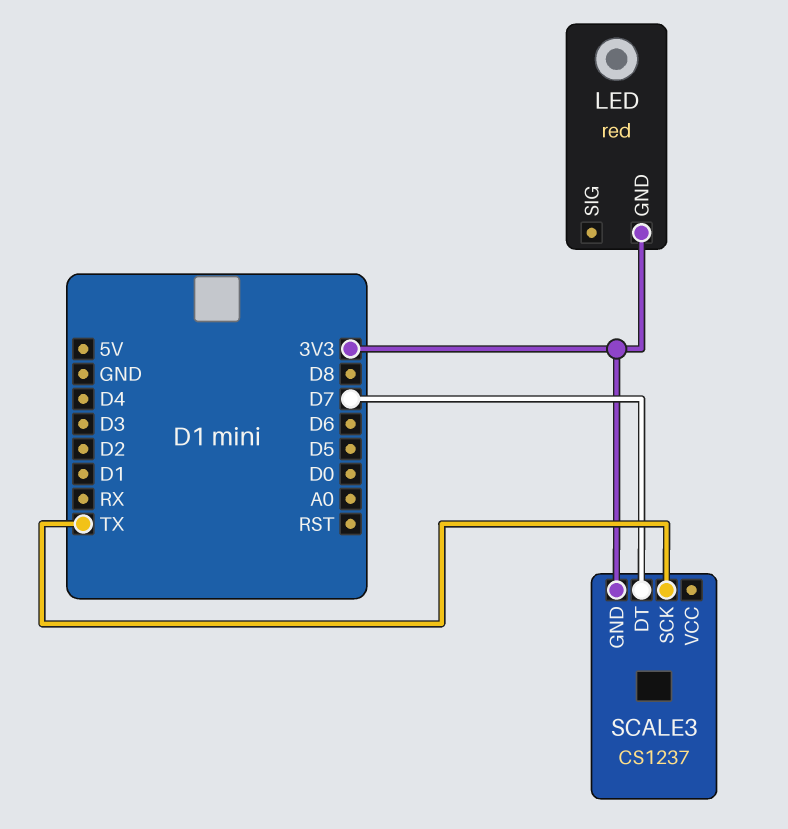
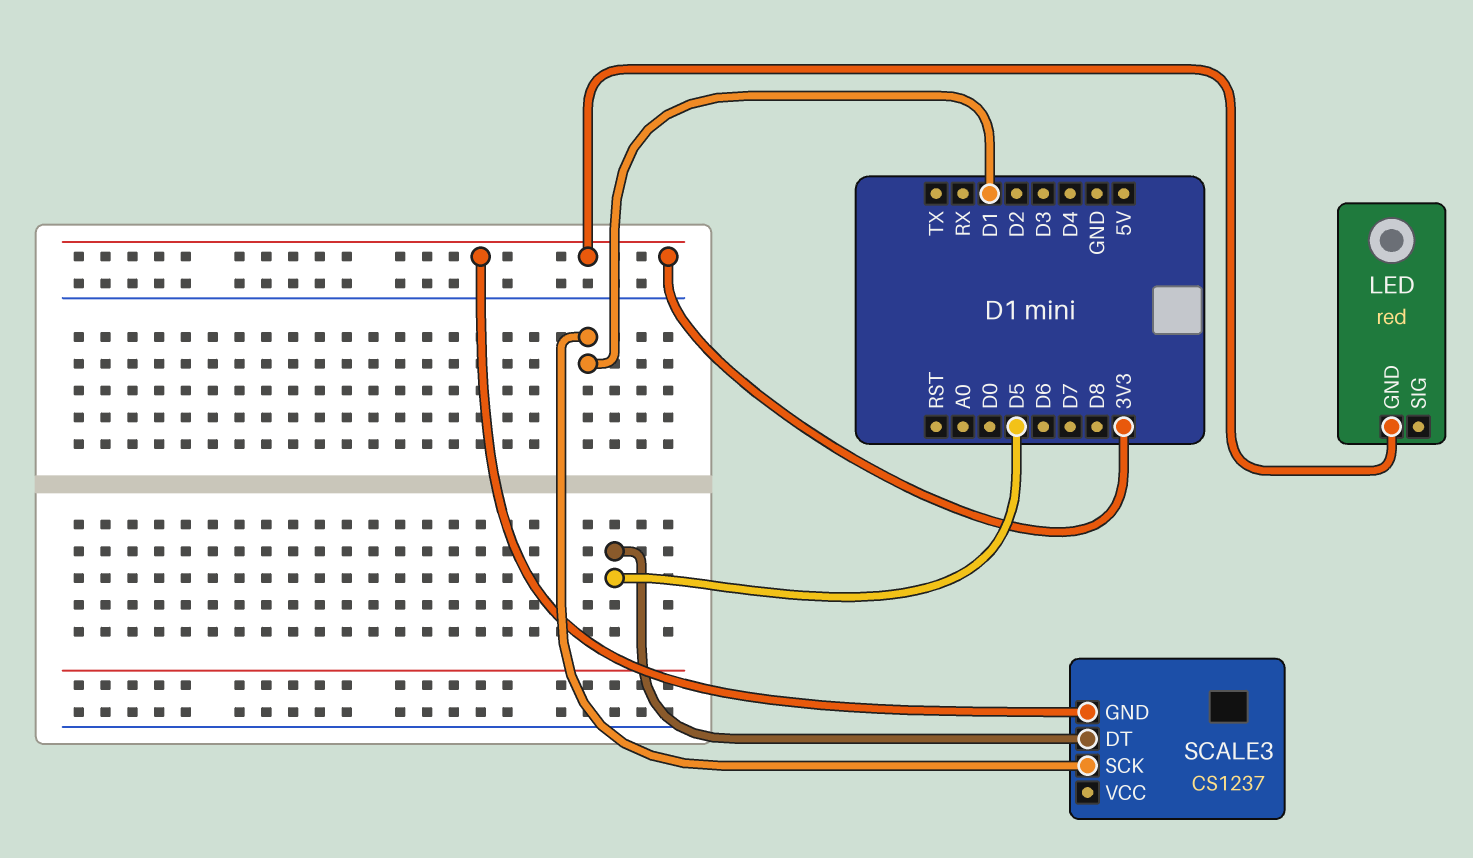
SCALE3 pin DT: D7 -> D5
SCALE3 pin SCK: TX -> D1

